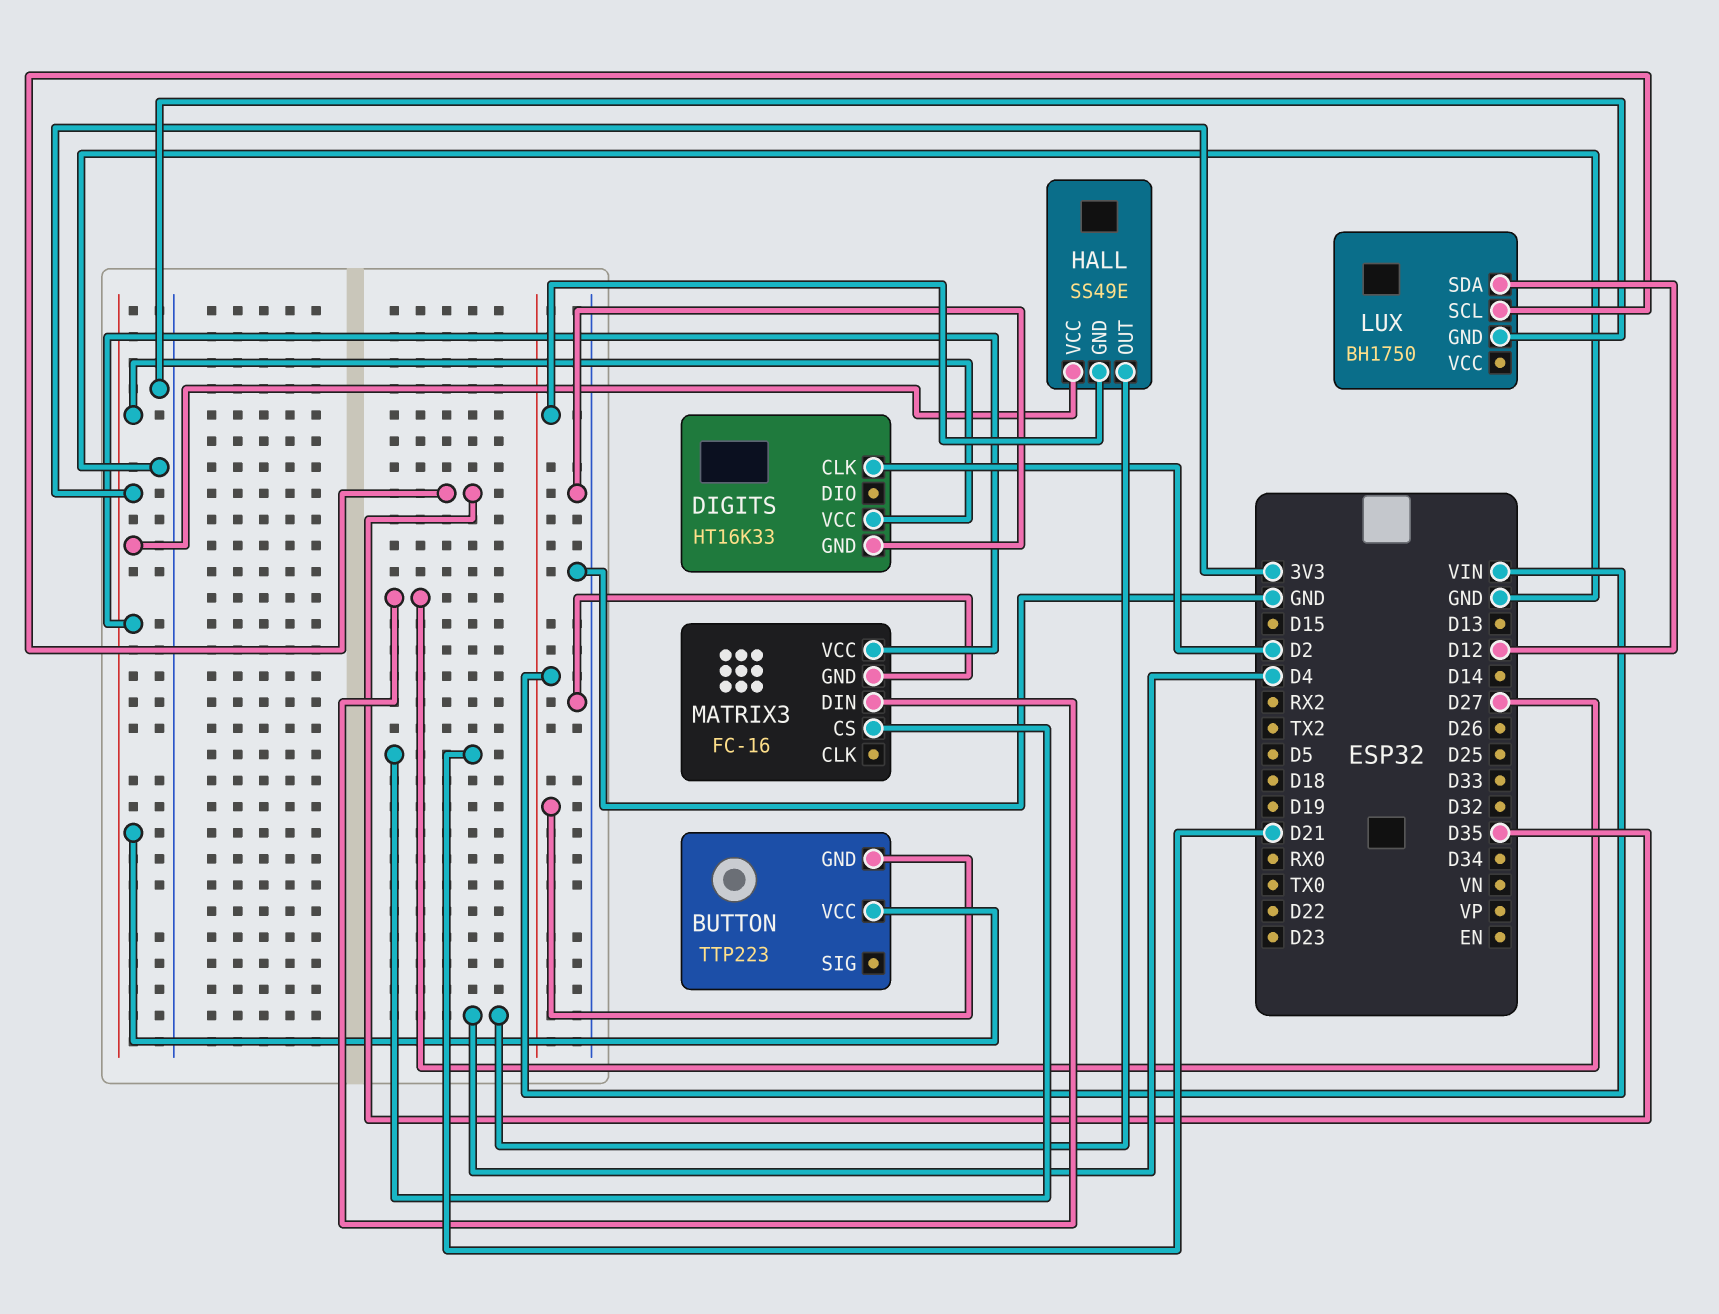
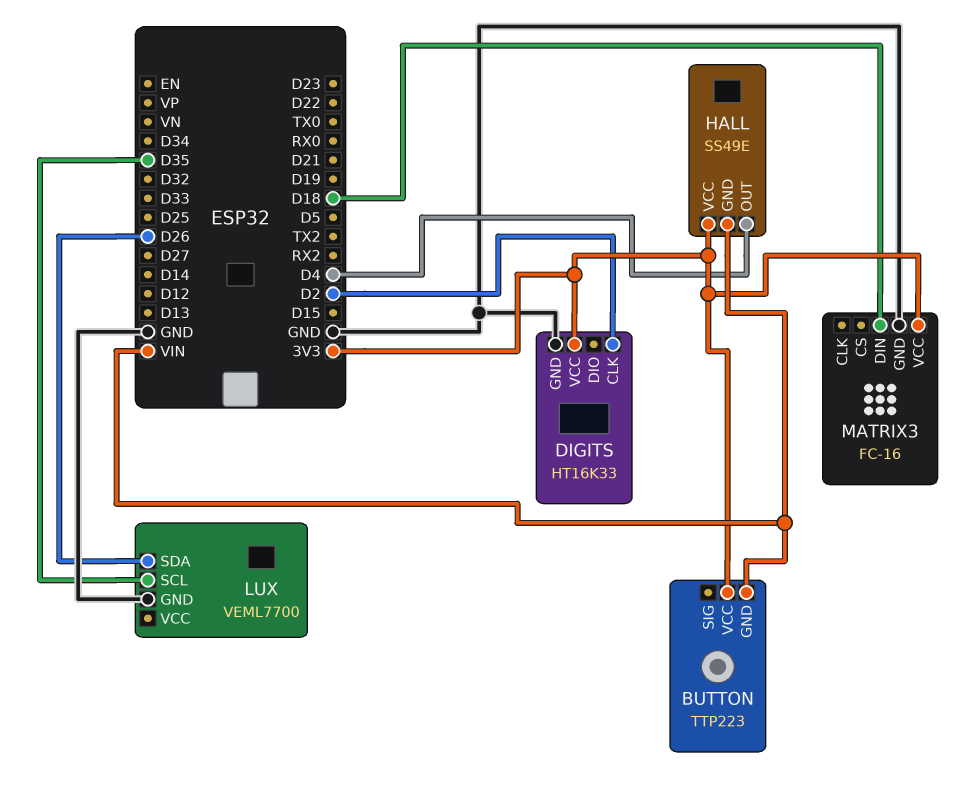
LUX: BH1750 -> VEML7700
LUX pin SDA: D12 -> D26
MATRIX3 pin CS: D21 -> none
MATRIX3 pin DIN: D27 -> D18

